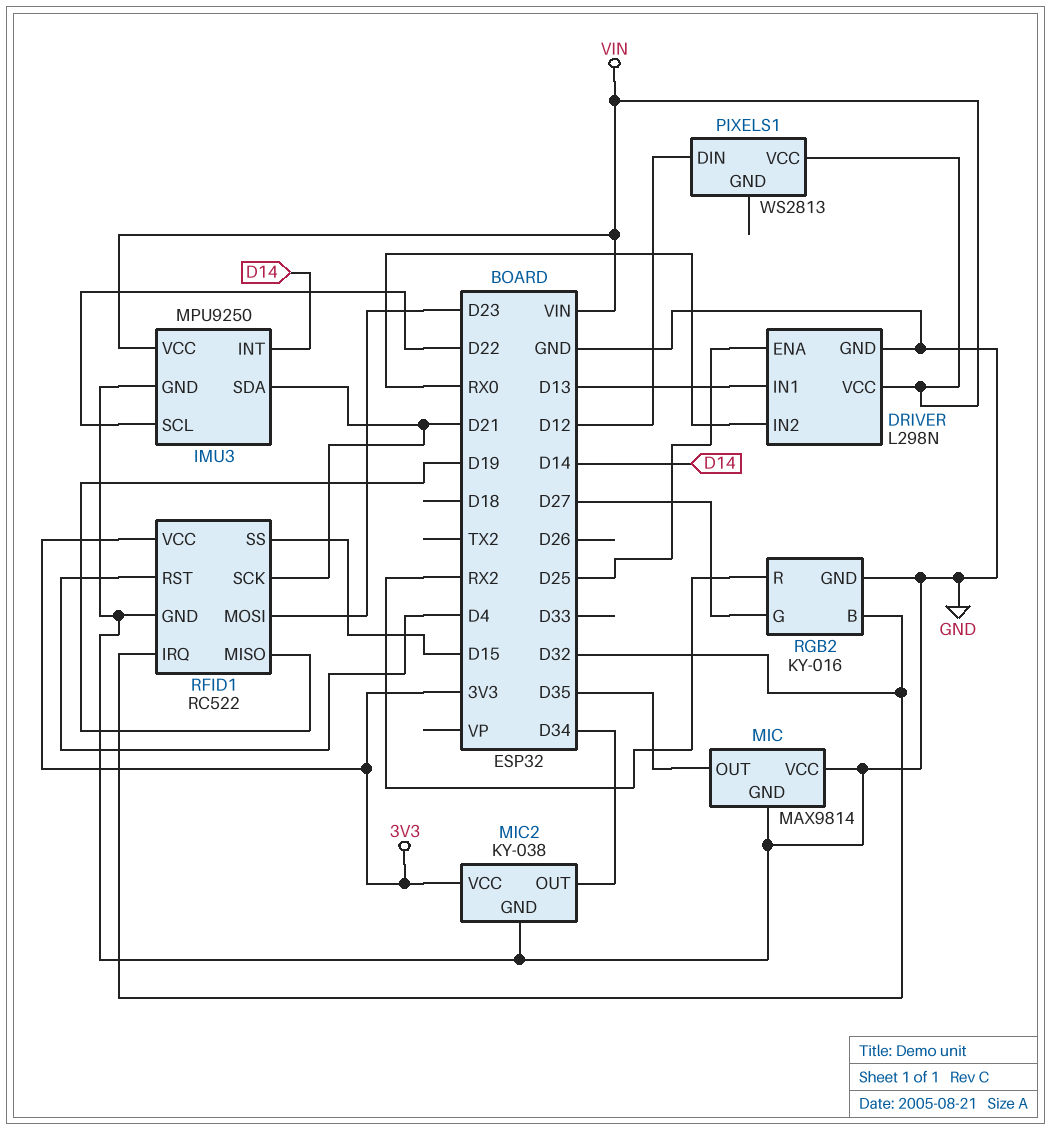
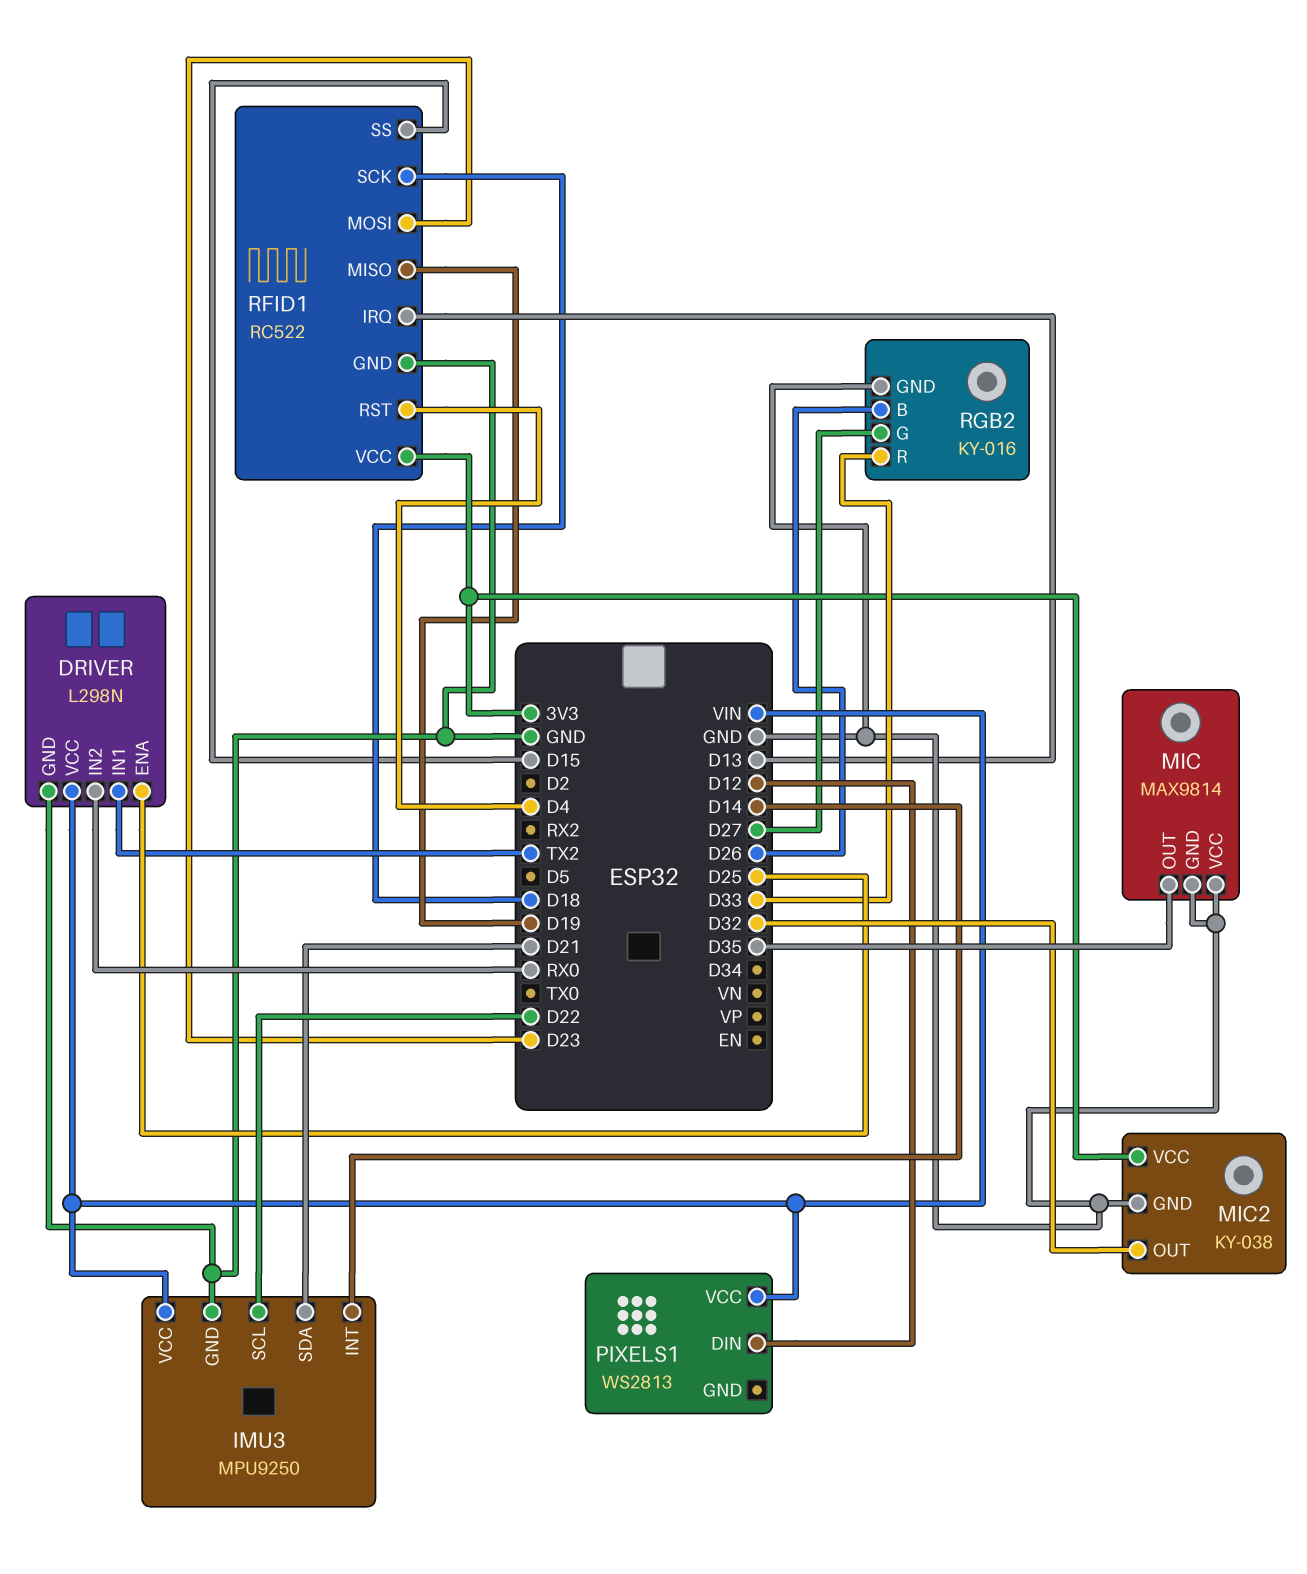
DRIVER pin IN1: D13 -> TX2
MIC2 pin OUT: D34 -> D32
RFID1 pin IRQ: D32 -> D13
RFID1 pin SCK: D21 -> D18
RGB2 pin B: D32 -> D26
RGB2 pin R: RX2 -> D33

